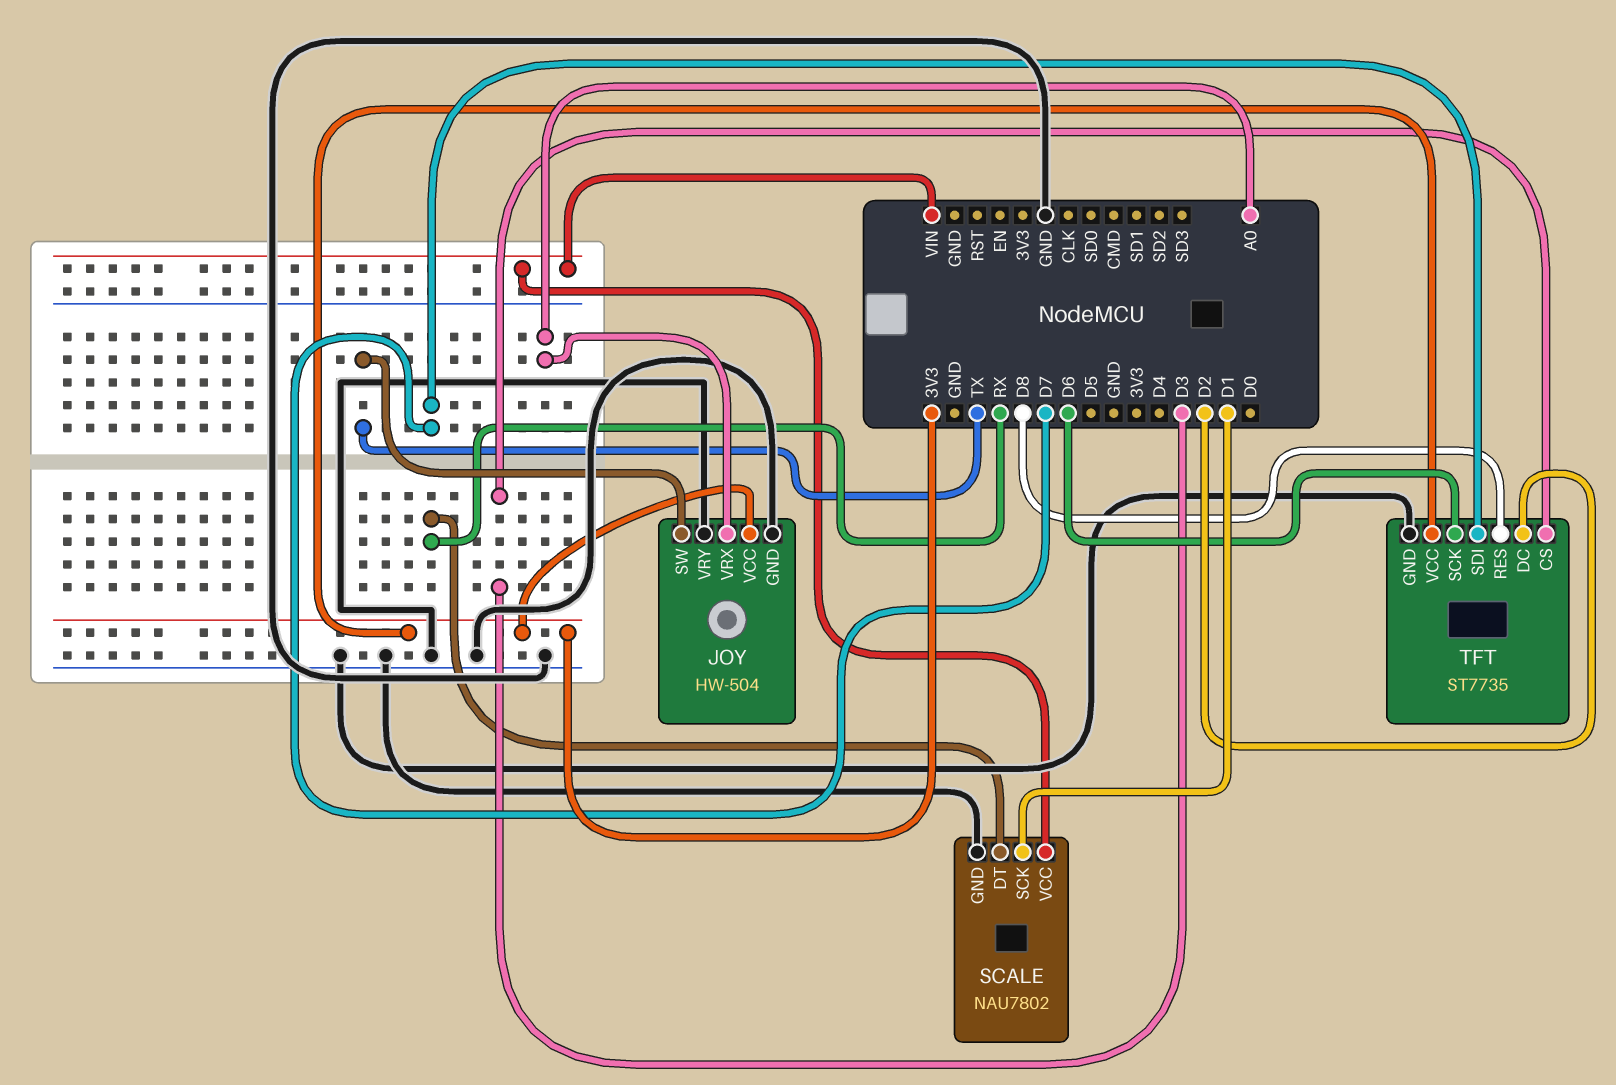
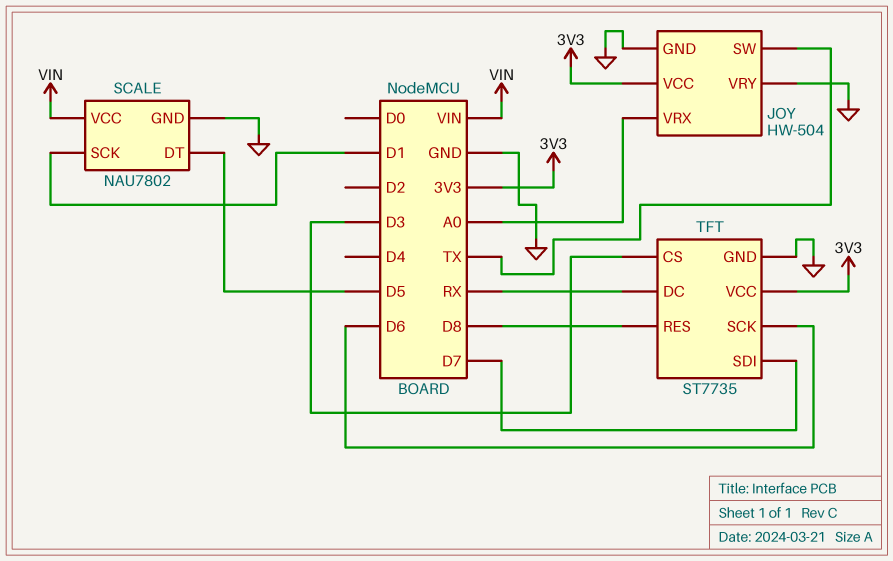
SCALE pin DT: RX -> D5
TFT pin DC: D2 -> RX

